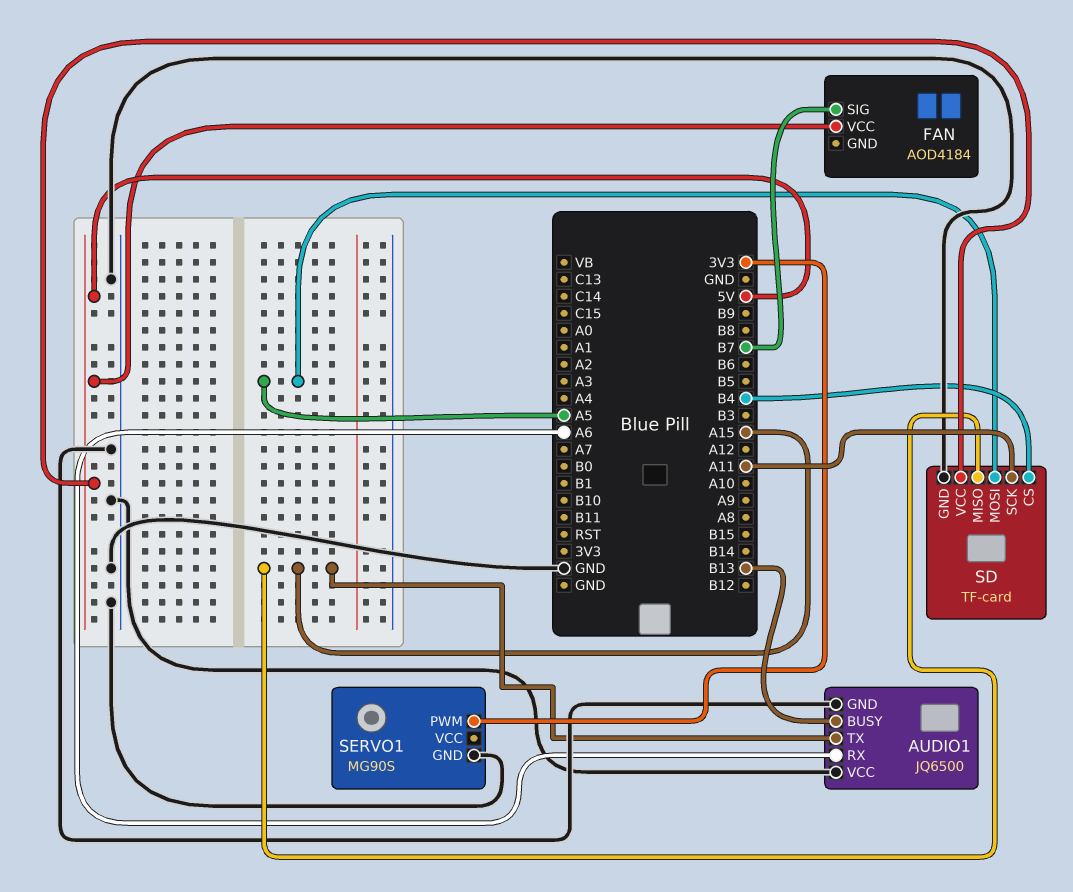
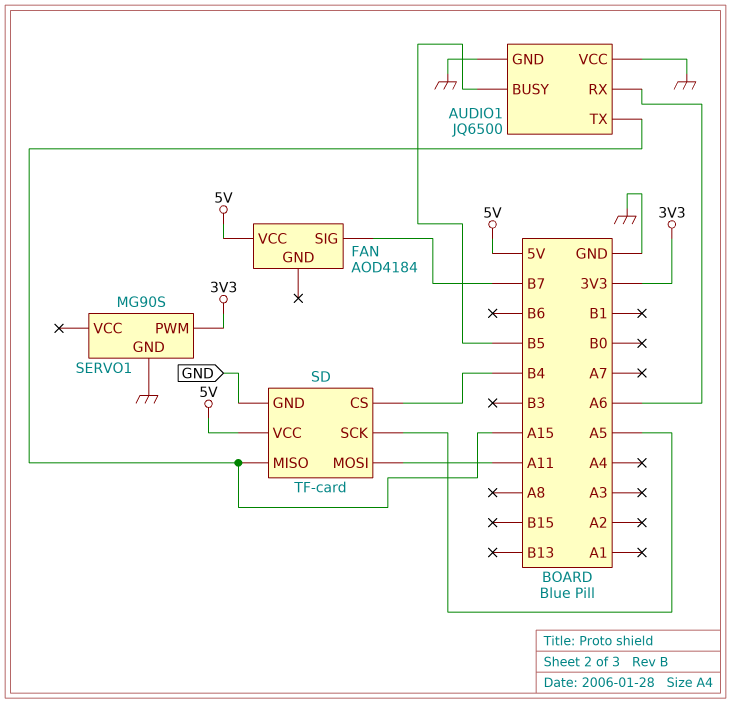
AUDIO1 pin BUSY: B13 -> B5
SD pin MOSI: A5 -> A11
SD pin SCK: A11 -> A5

